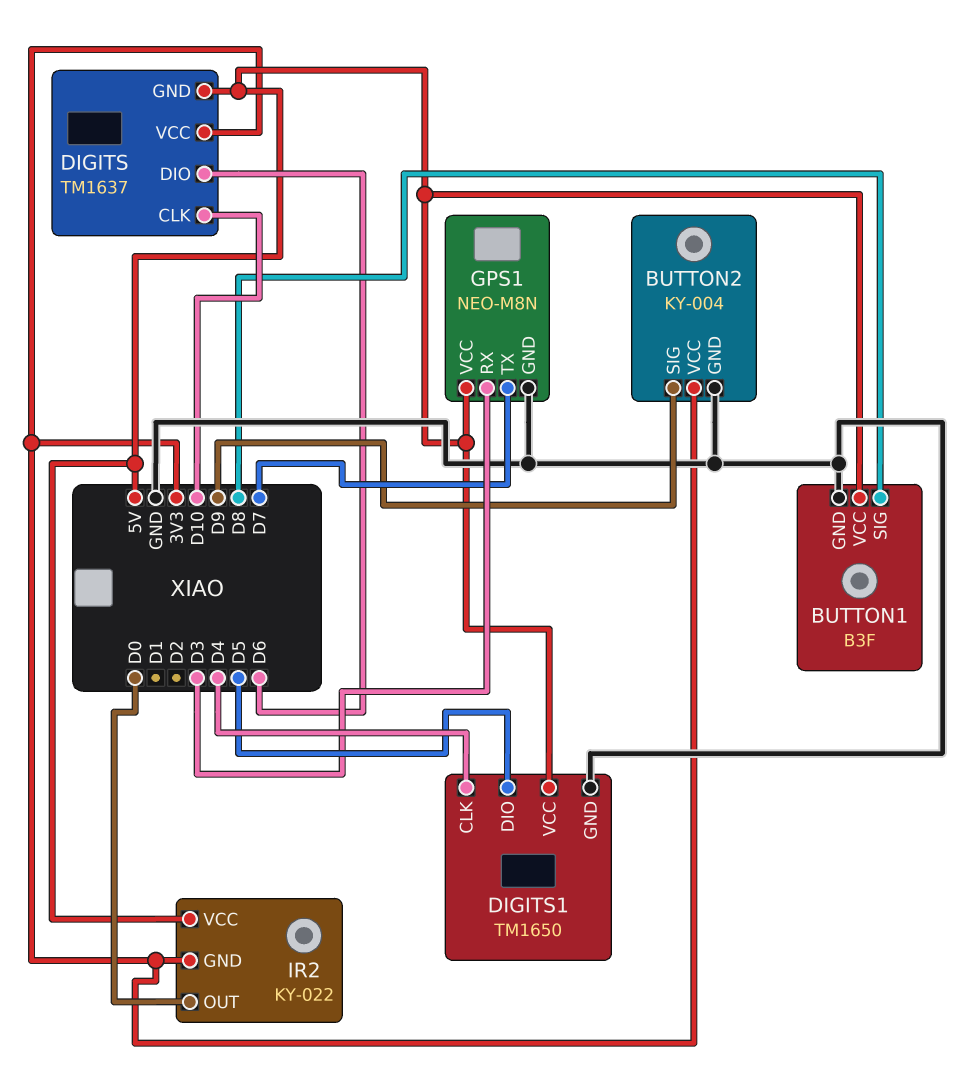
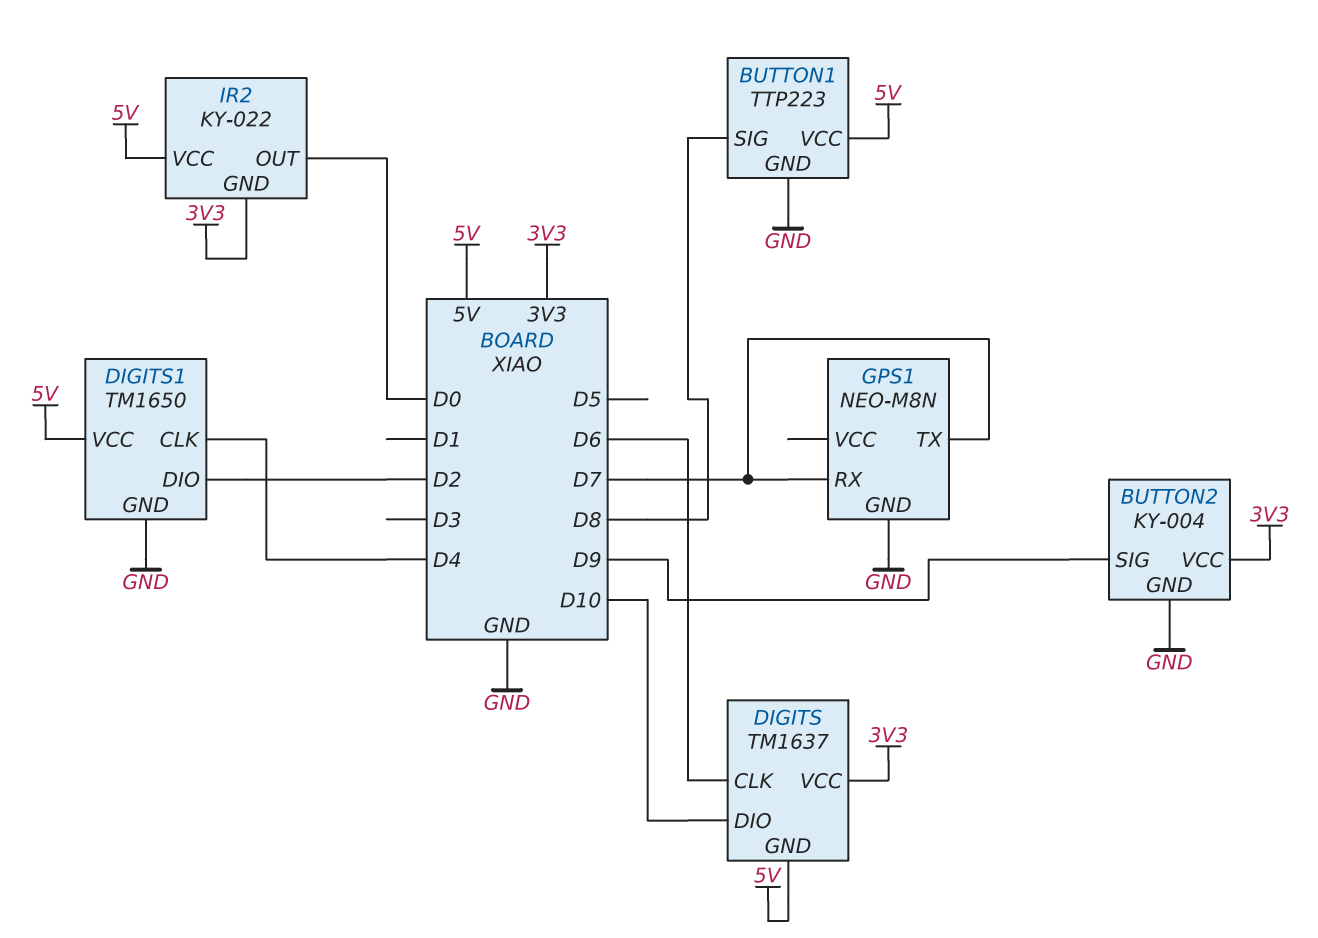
BUTTON1: B3F -> TTP223
DIGITS pin CLK: D10 -> D6
DIGITS pin DIO: D6 -> D10
DIGITS1 pin DIO: D5 -> D2
GPS1 pin RX: D3 -> D7
GPS1 pin VCC: 5V -> none

